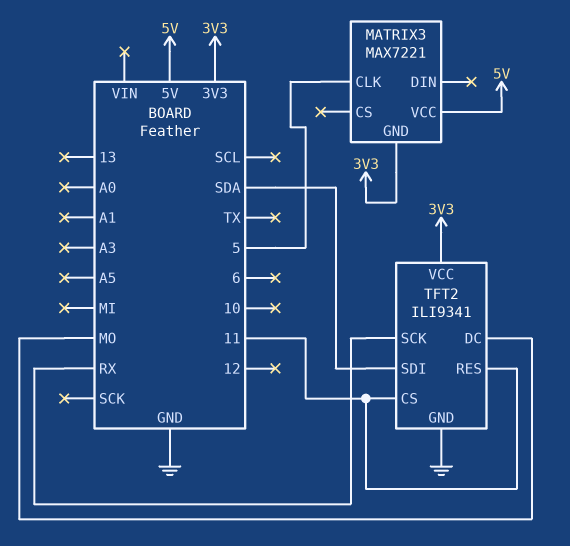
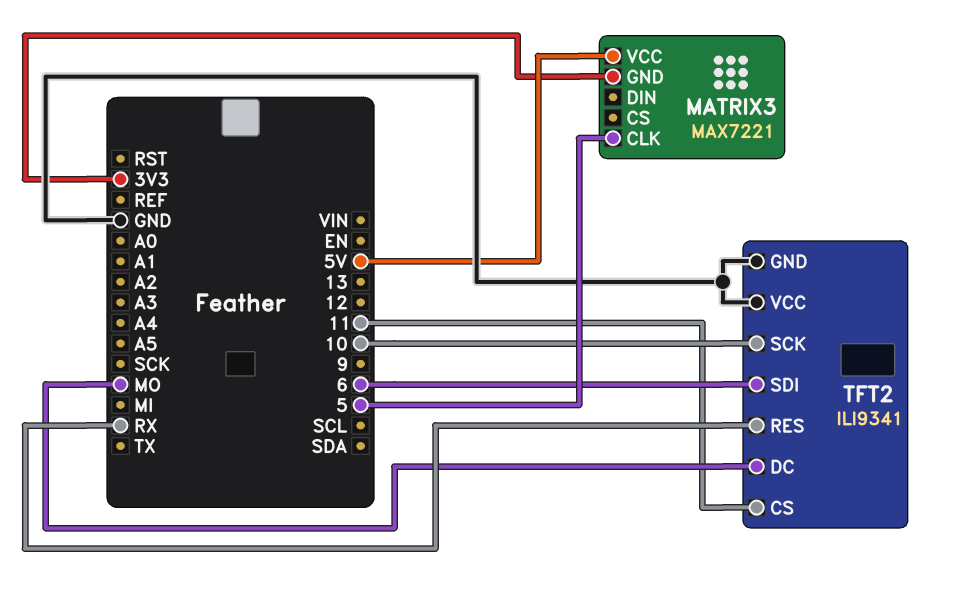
TFT2 pin RES: 11 -> RX
TFT2 pin SCK: RX -> 10
TFT2 pin SDI: SDA -> 6
TFT2 pin VCC: 3V3 -> GND

